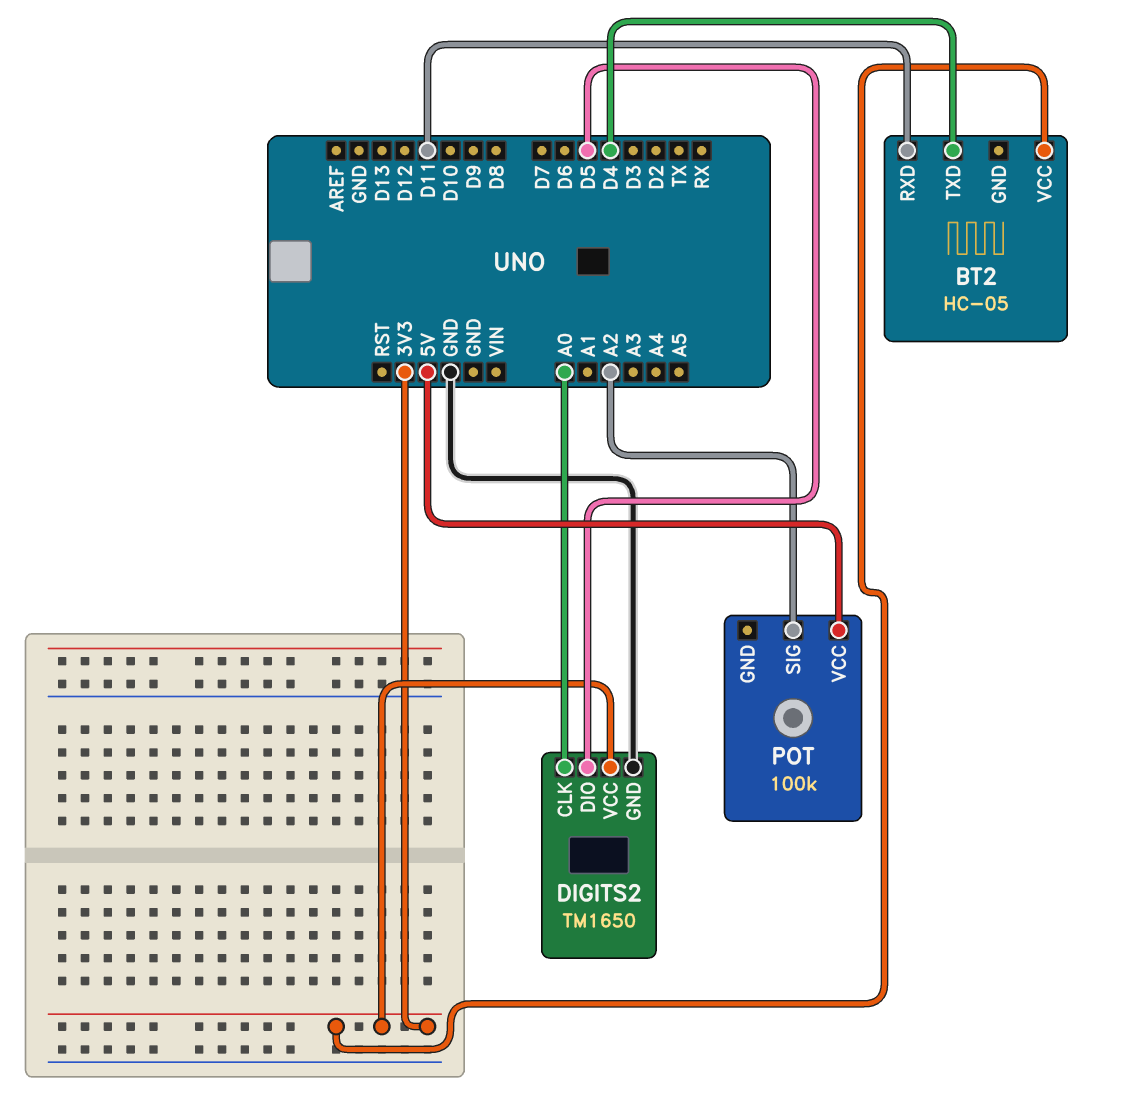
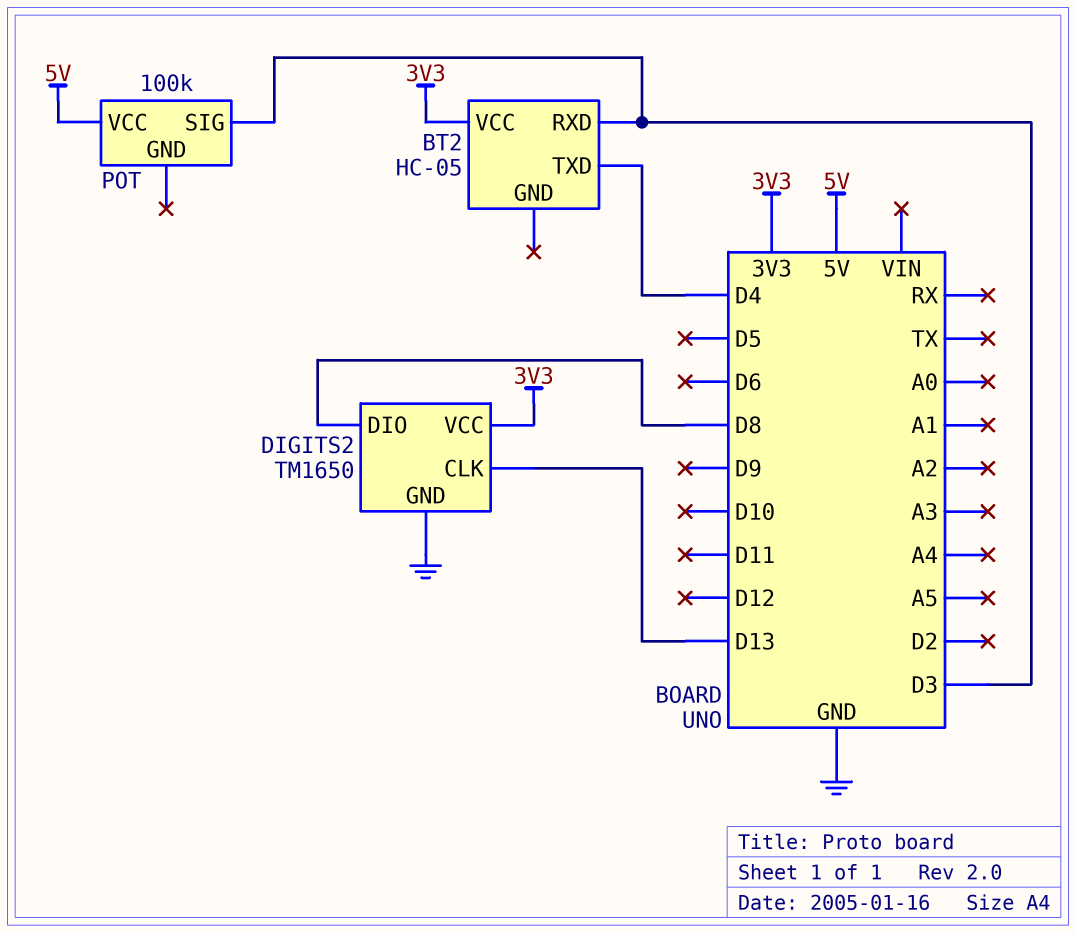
BT2 pin RXD: D11 -> D3
DIGITS2 pin CLK: A0 -> D13
DIGITS2 pin DIO: D5 -> D8
POT pin SIG: A2 -> D3

